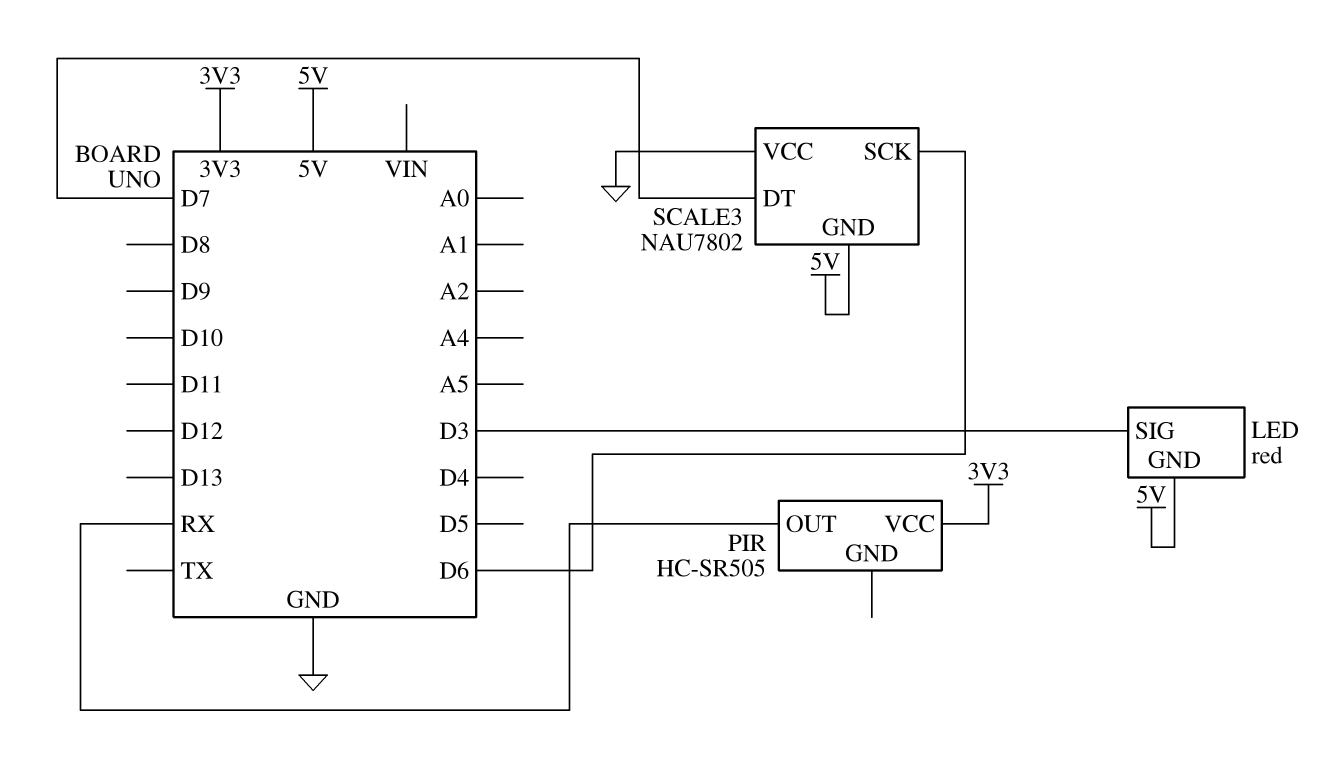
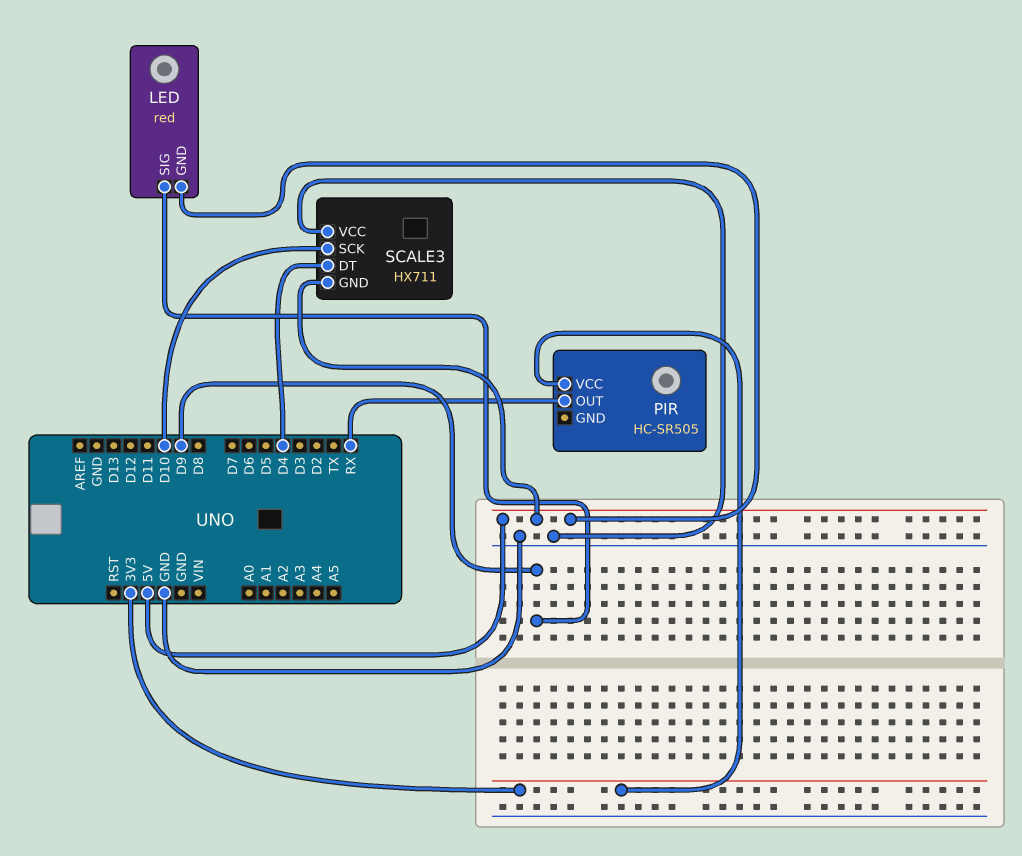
LED pin SIG: D3 -> D9
SCALE3: NAU7802 -> HX711
SCALE3 pin DT: D7 -> D4
SCALE3 pin SCK: D6 -> D10

